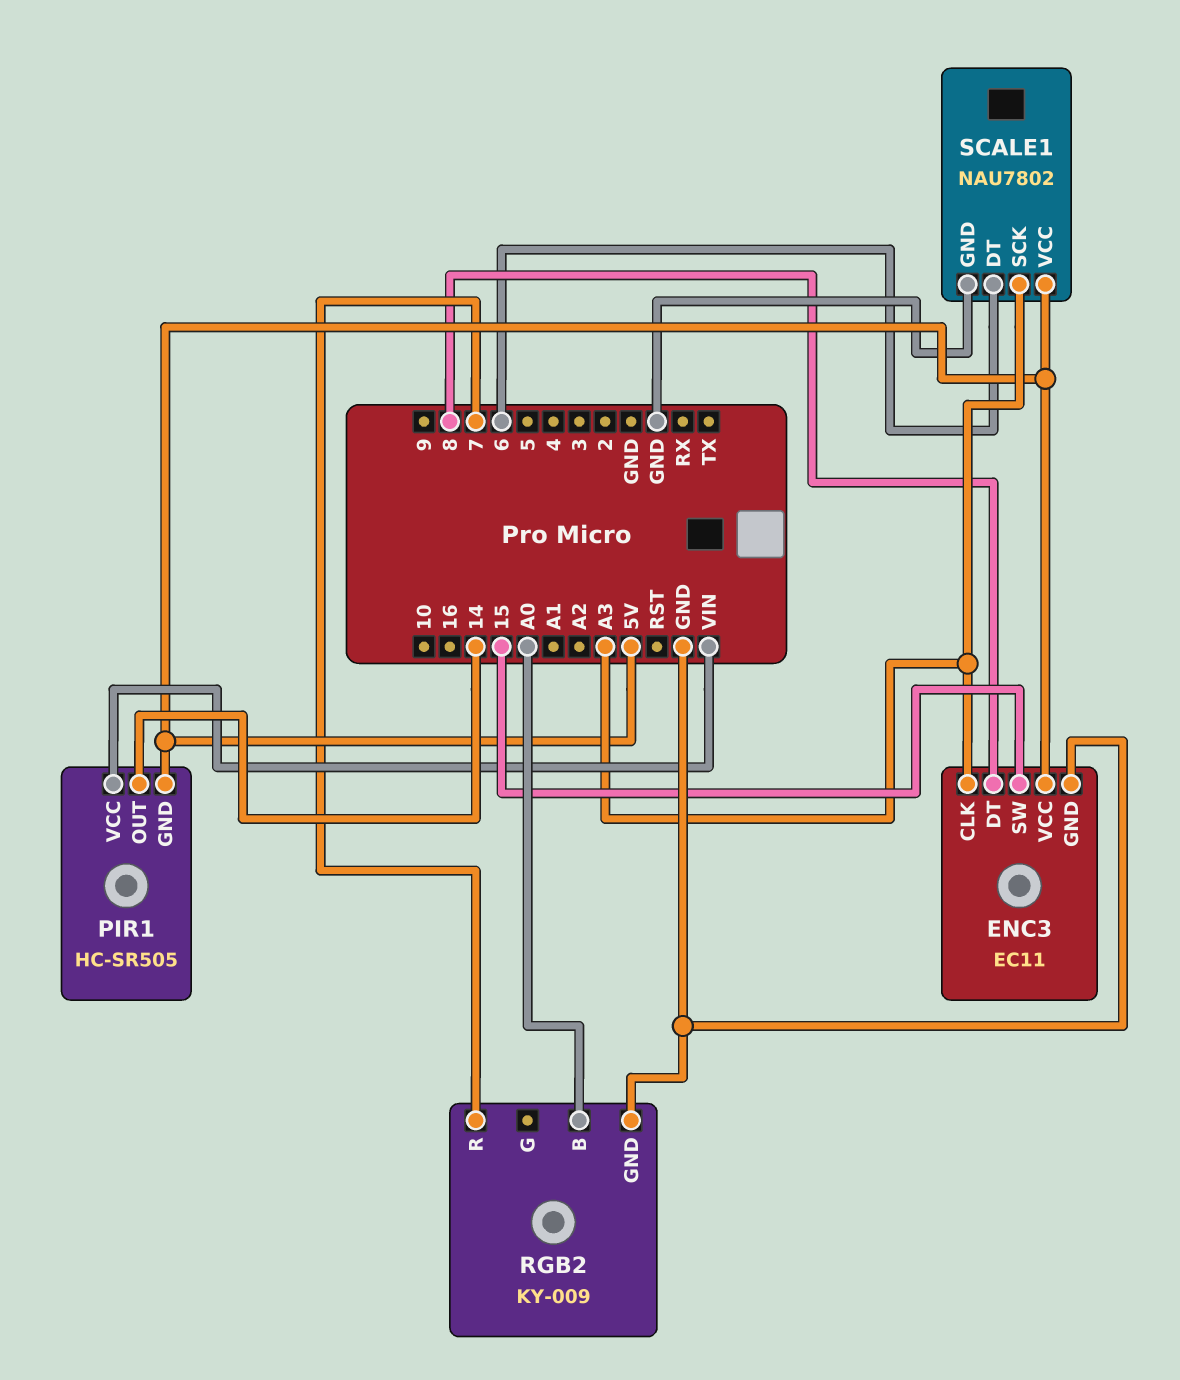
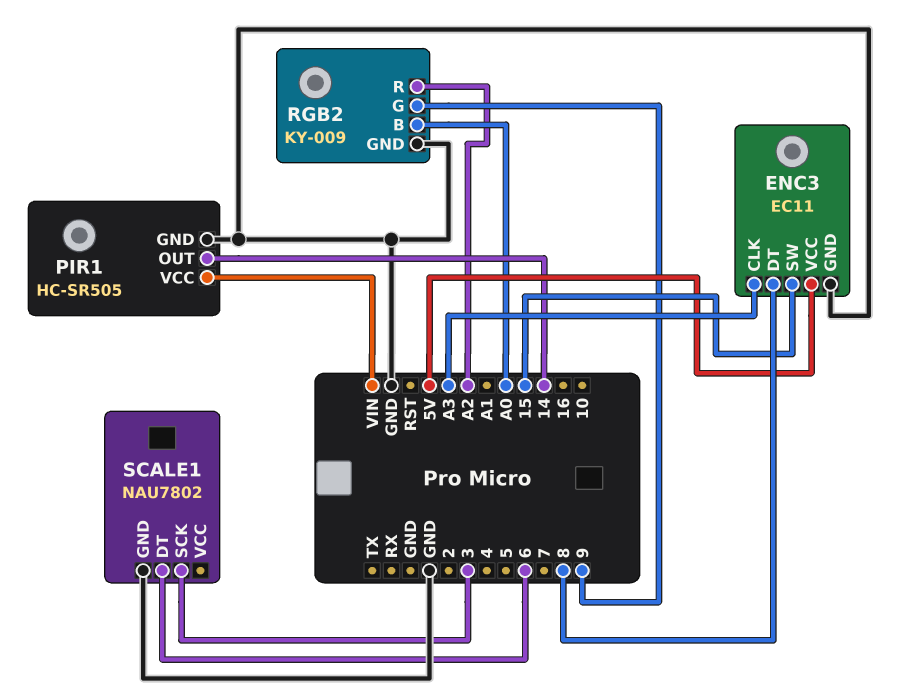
PIR1 pin GND: 5V -> GND
RGB2 pin G: none -> 9
RGB2 pin R: 7 -> A2
SCALE1 pin SCK: A3 -> 3
SCALE1 pin VCC: 5V -> none

